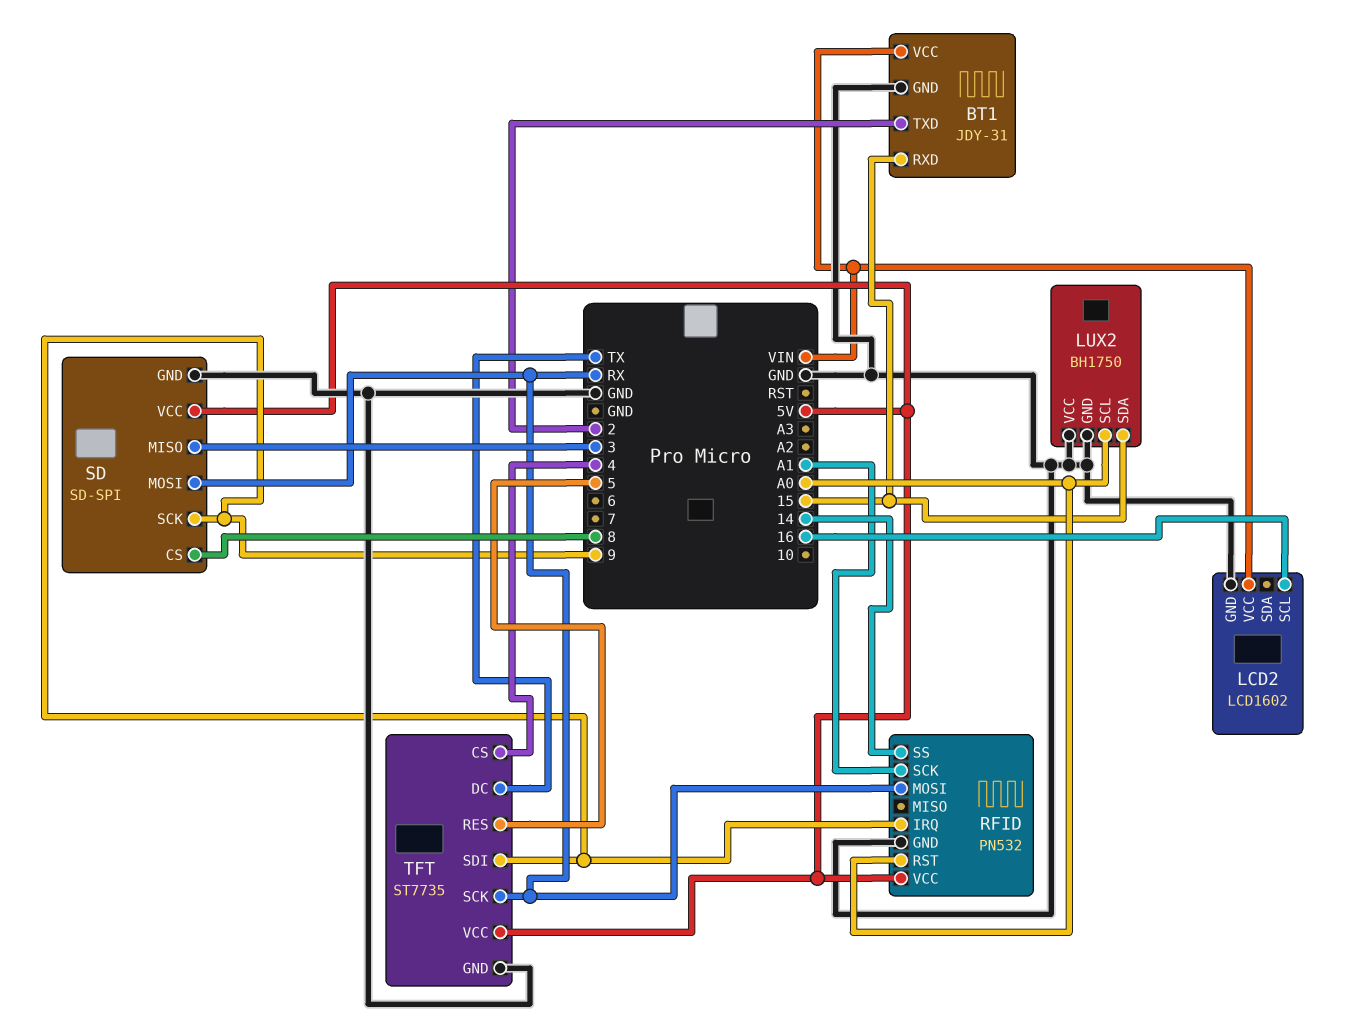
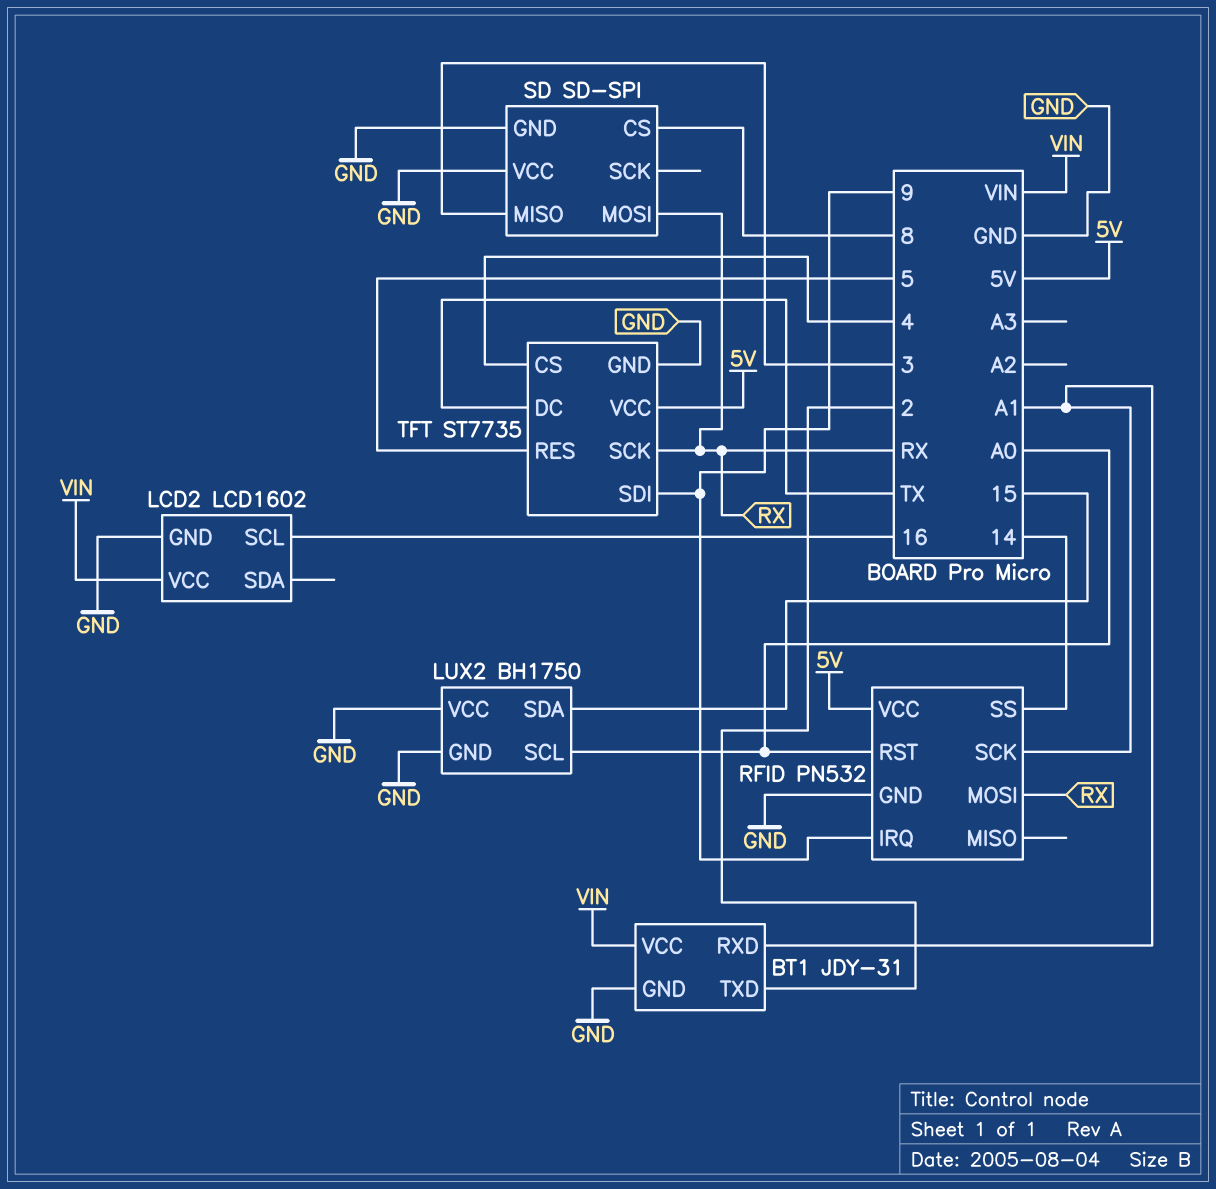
BT1 pin RXD: 15 -> A1
SD pin SCK: 9 -> none
SD pin VCC: 5V -> GND

